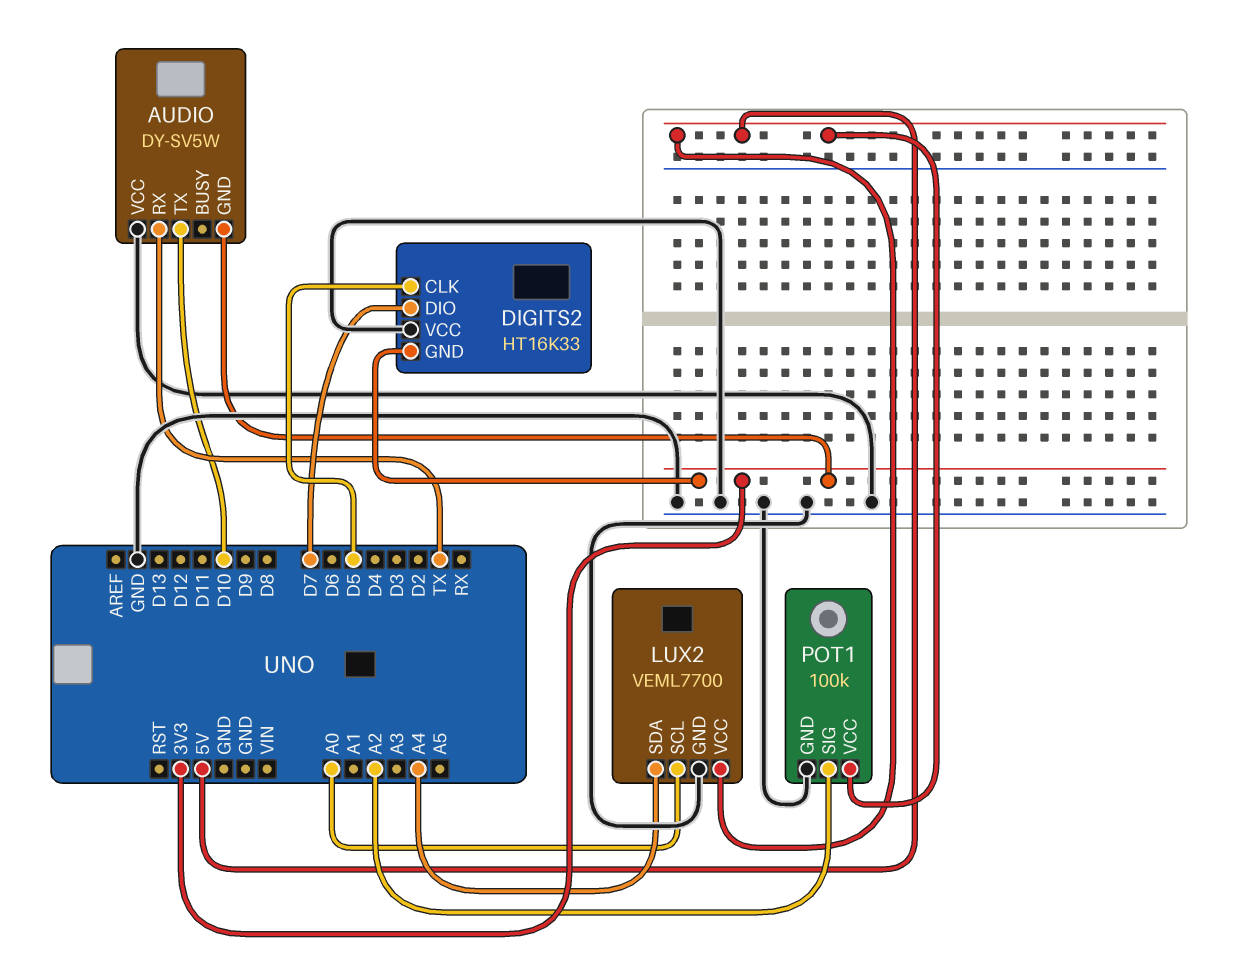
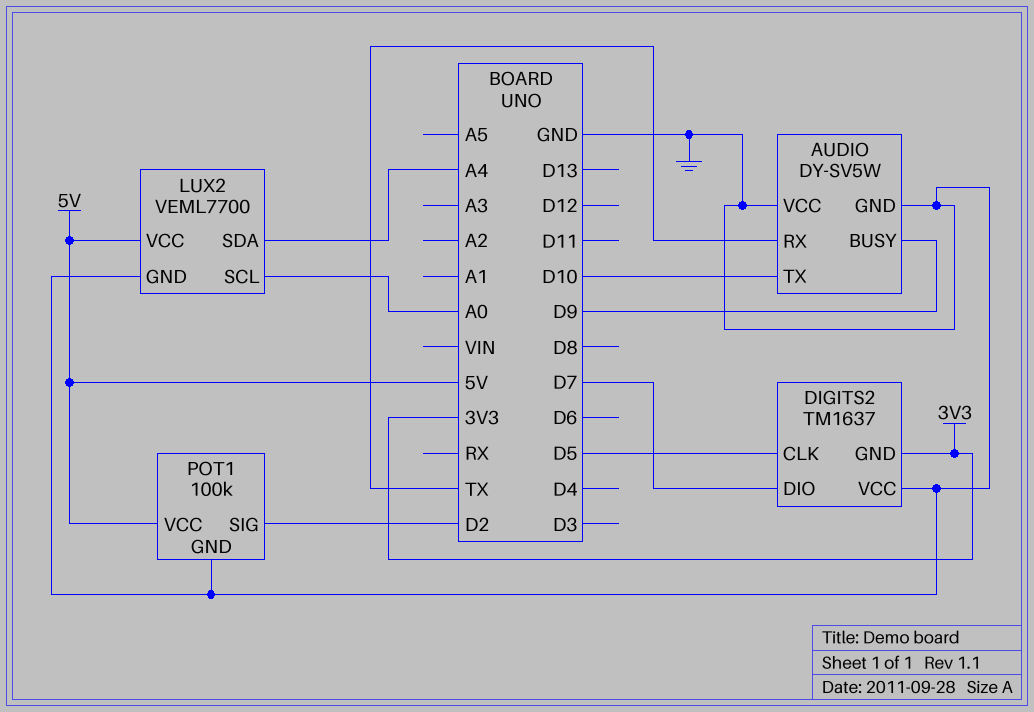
AUDIO pin BUSY: none -> D9
AUDIO pin GND: 3V3 -> GND
DIGITS2: HT16K33 -> TM1637
POT1 pin SIG: A2 -> D2

